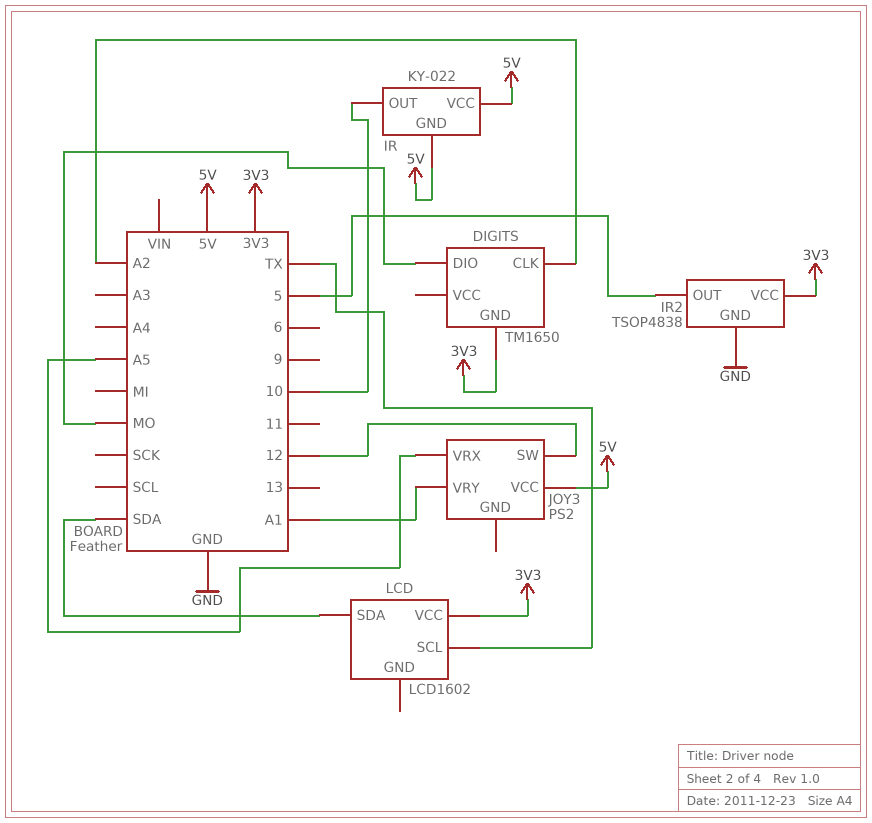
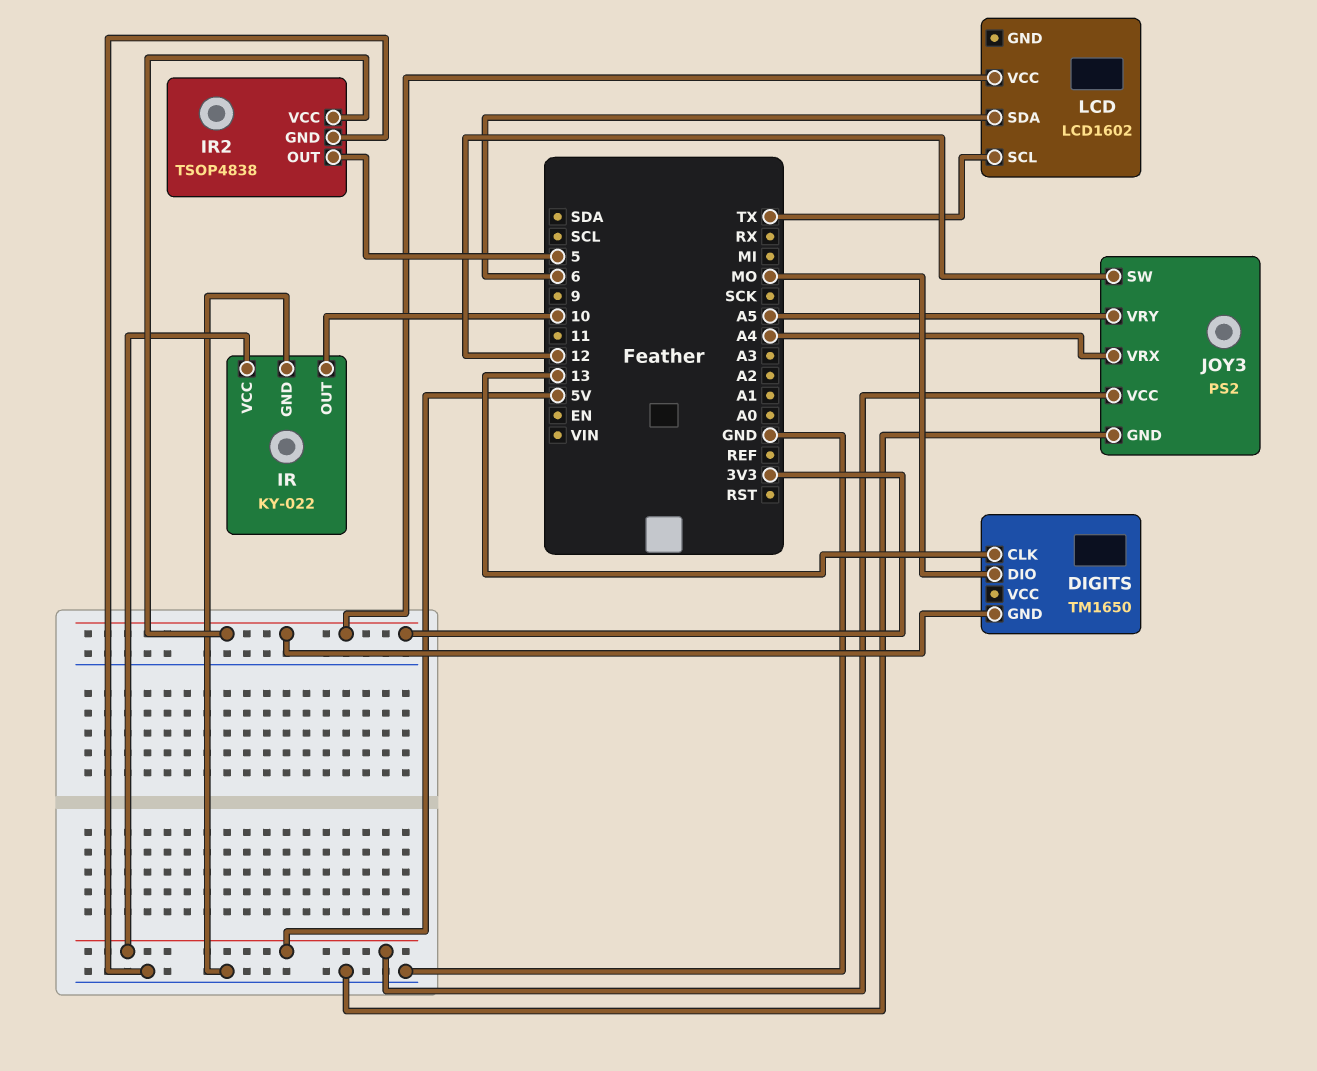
DIGITS pin CLK: A2 -> 13
IR pin GND: 5V -> GND
JOY3 pin GND: none -> GND
JOY3 pin VRX: A5 -> A4
JOY3 pin VRY: A1 -> A5
LCD pin SDA: SDA -> 6

